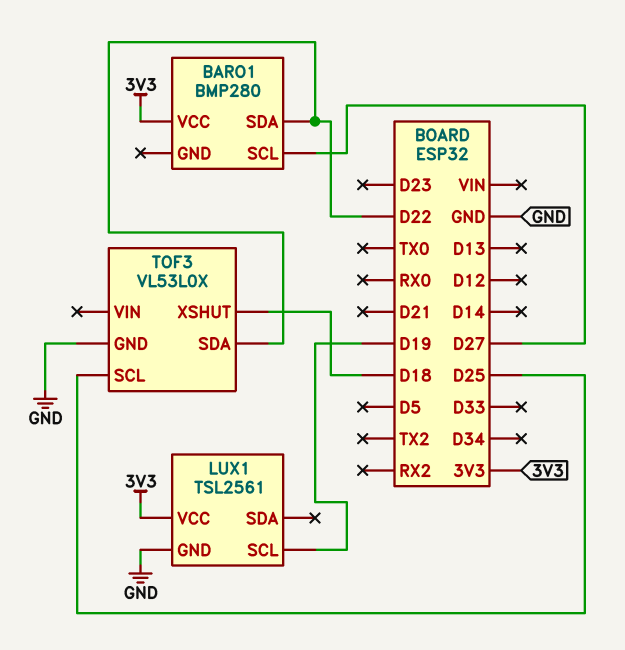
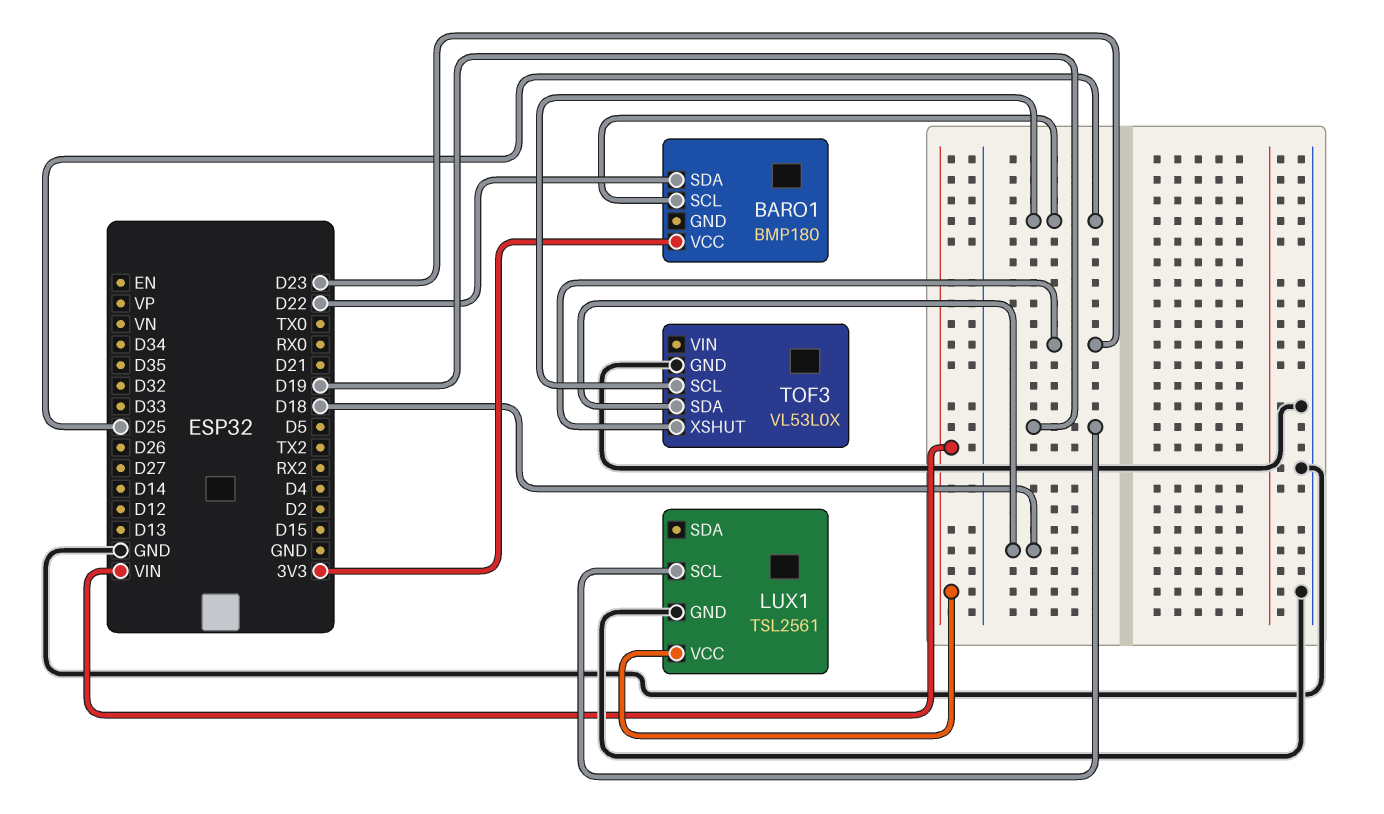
BARO1: BMP280 -> BMP180
BARO1 pin SCL: D27 -> D25
LUX1 pin VCC: 3V3 -> VIN
TOF3 pin SDA: D22 -> D18
TOF3 pin XSHUT: D18 -> D23

